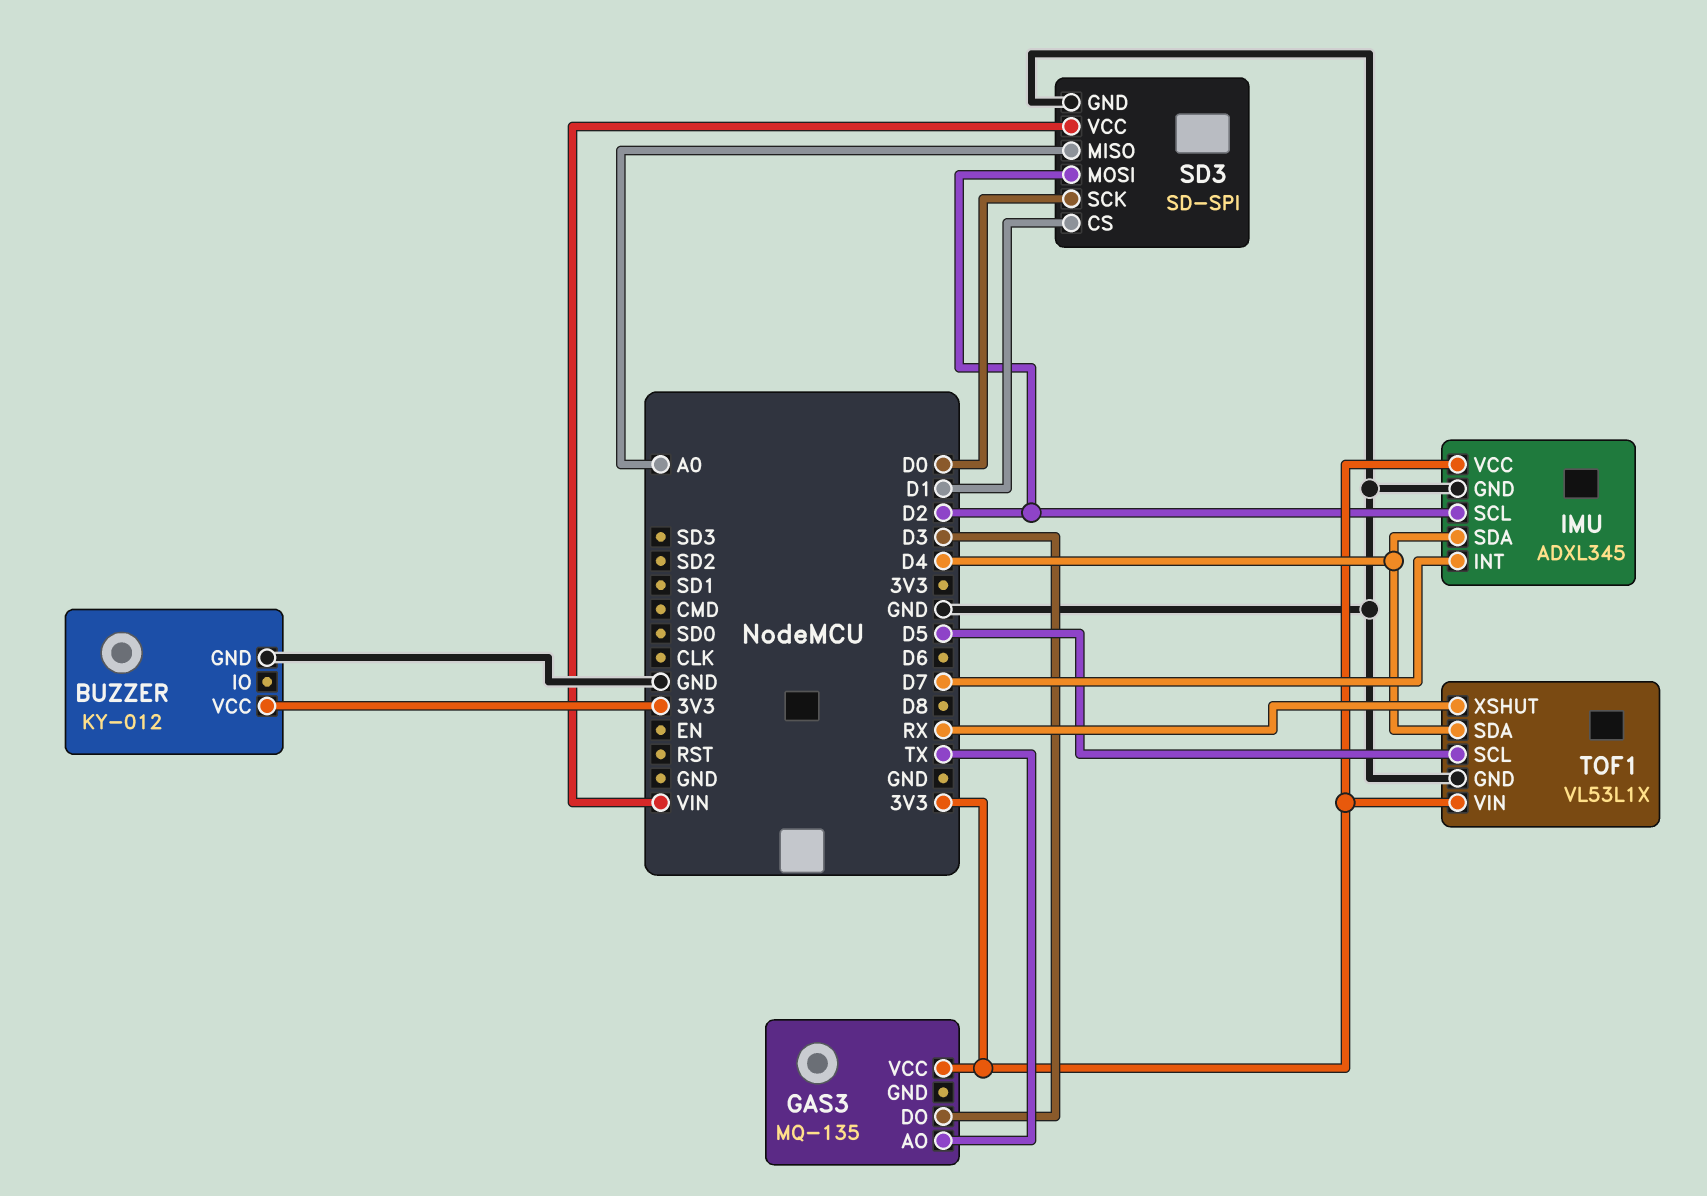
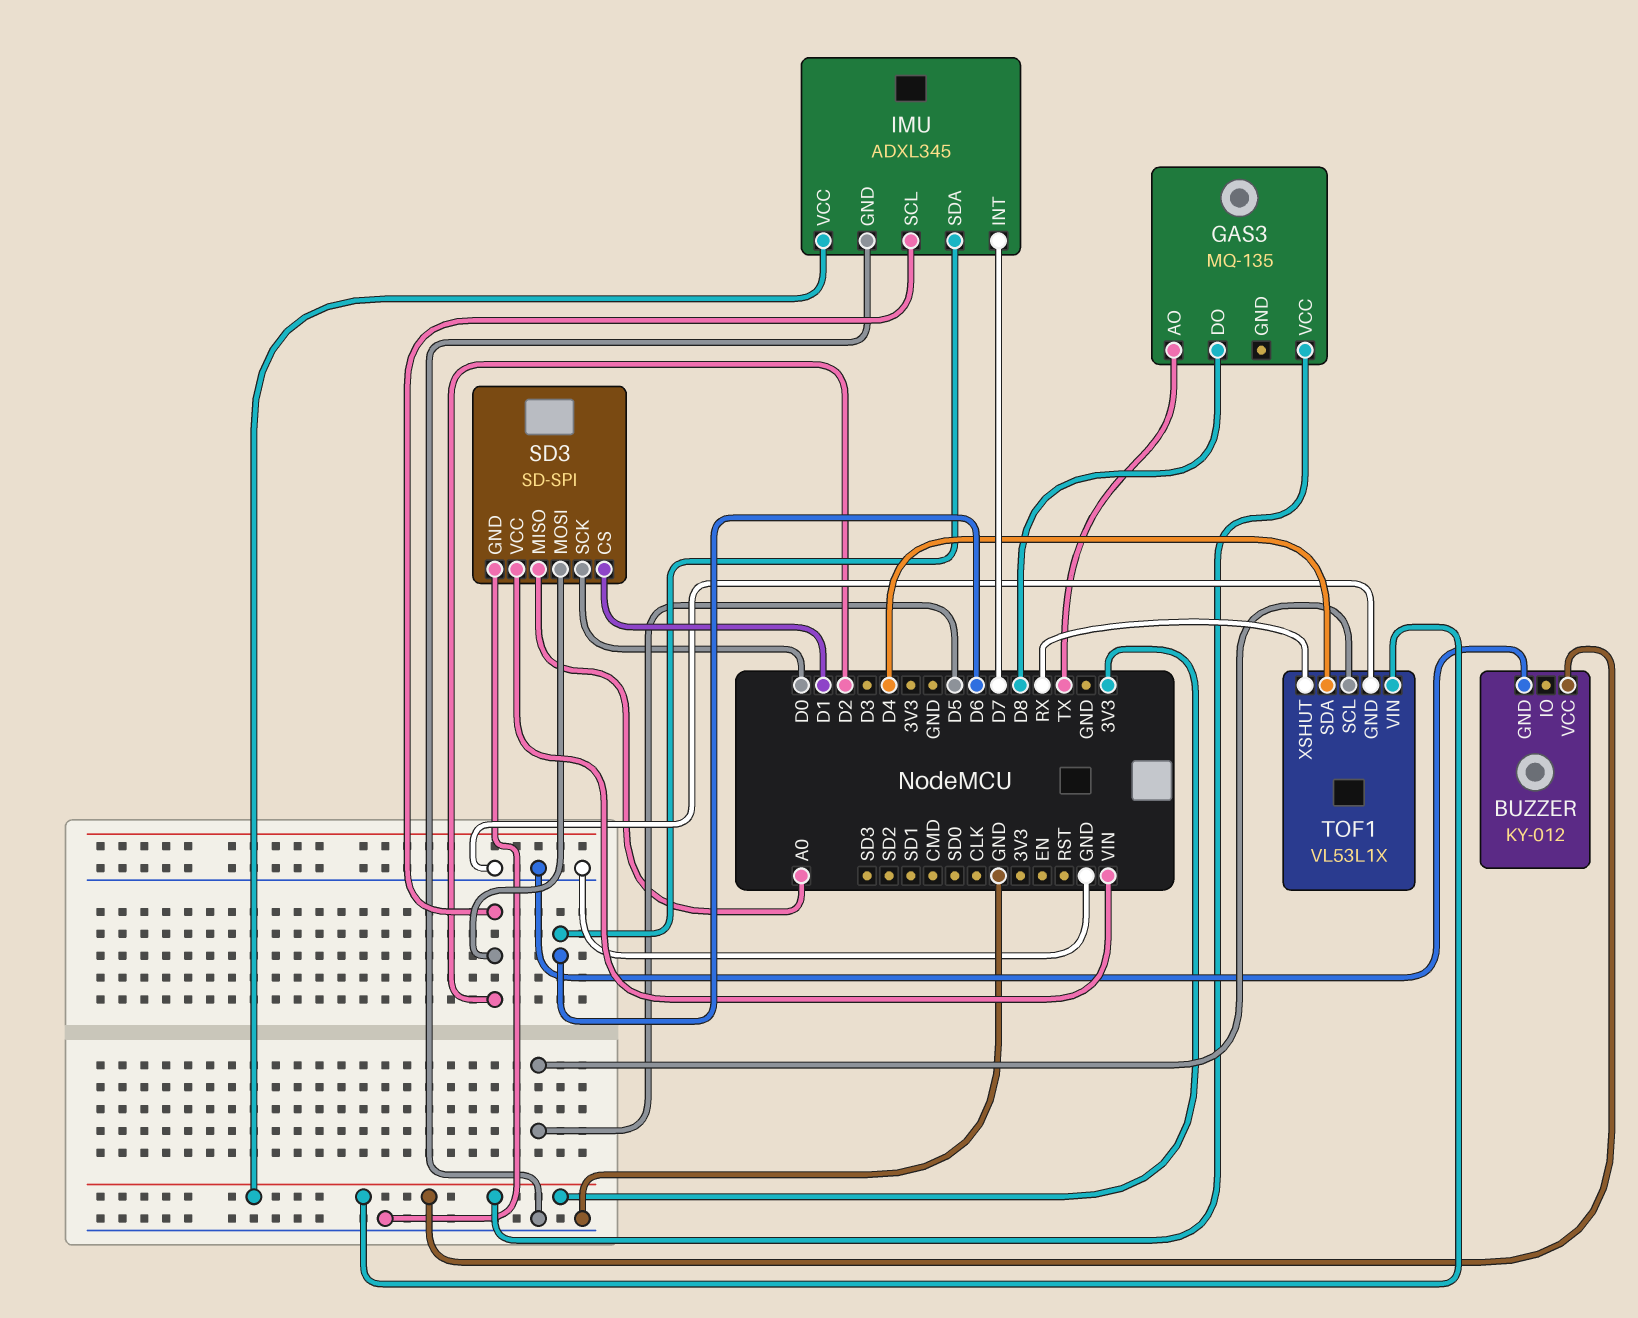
GAS3 pin DO: D3 -> D8
IMU pin SDA: D4 -> D6

